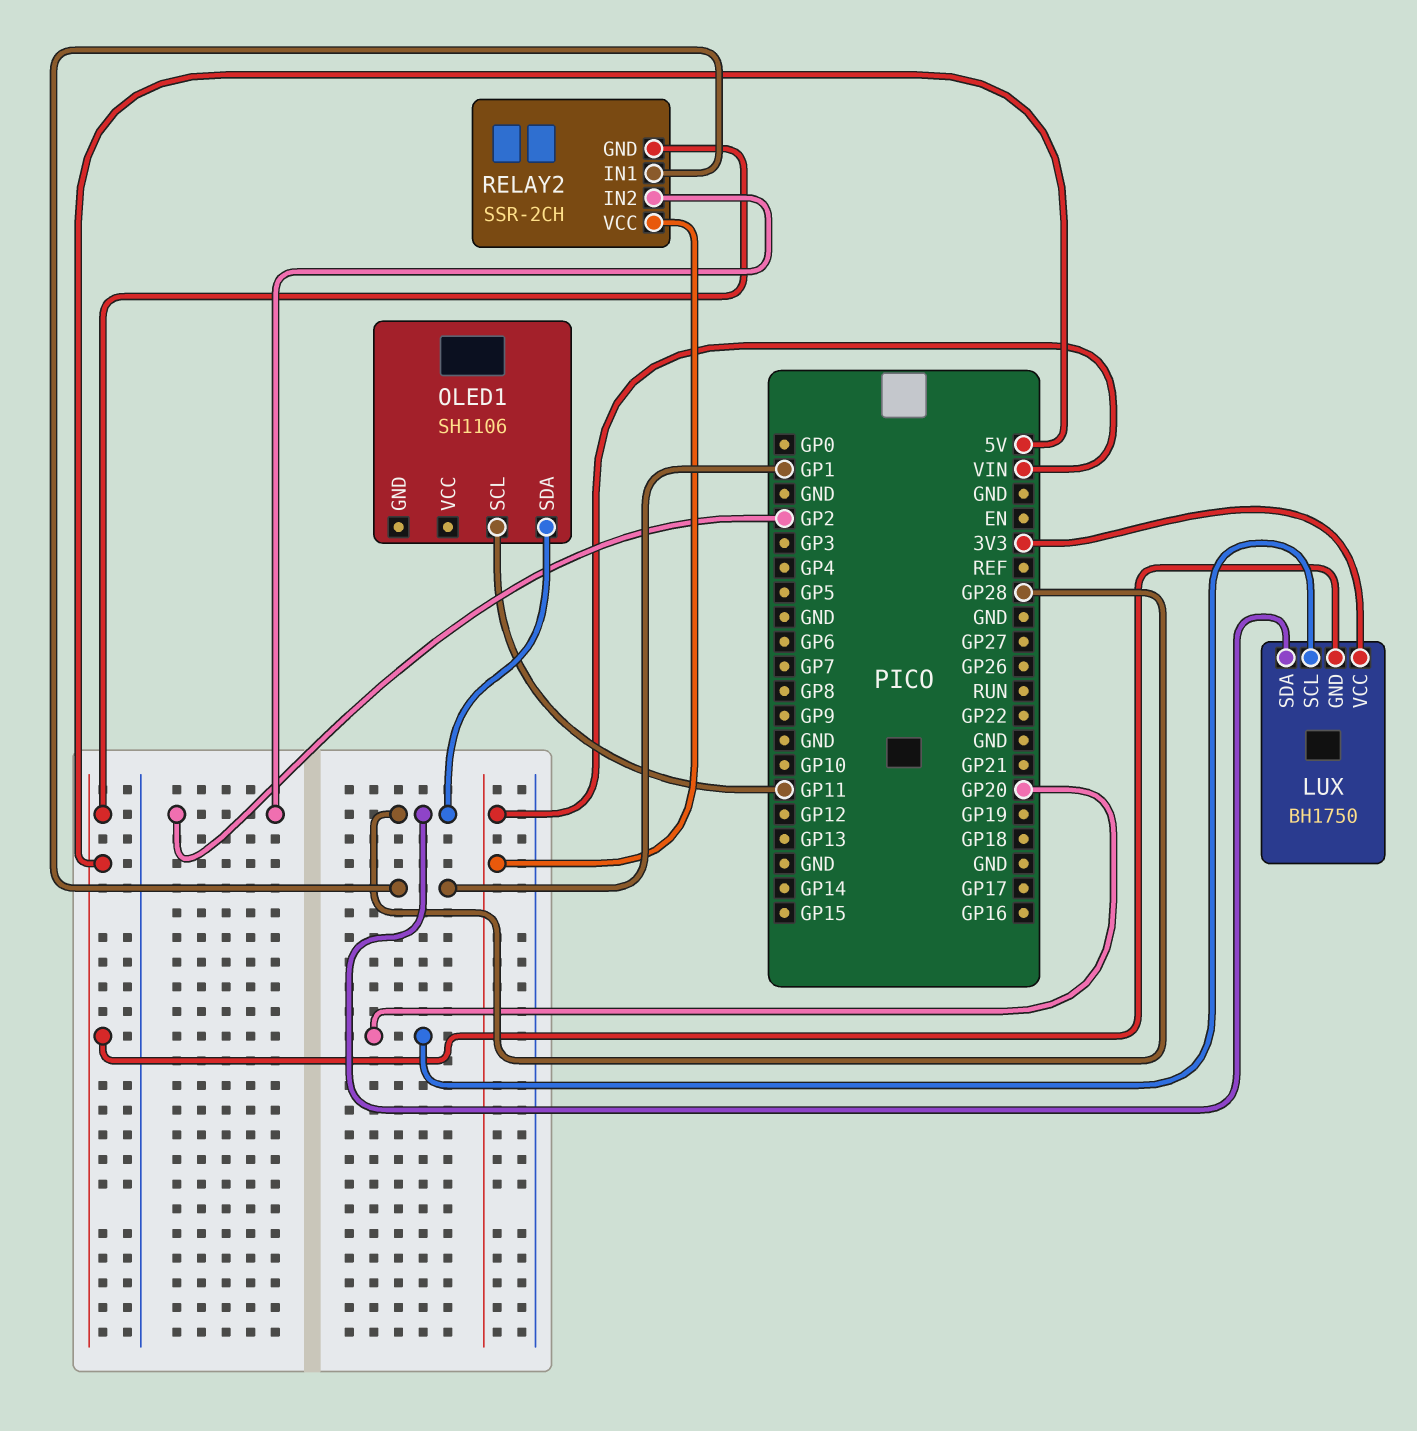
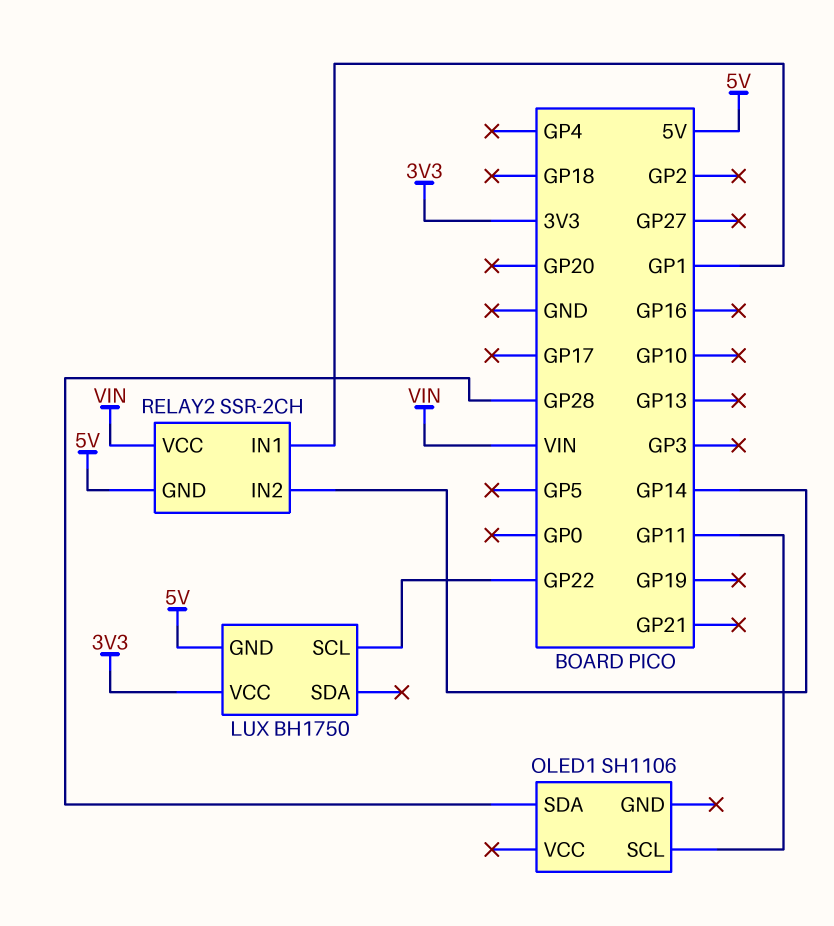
LUX pin SCL: GP20 -> GP22
LUX pin SDA: GP28 -> none
RELAY2 pin IN2: GP2 -> GP14

